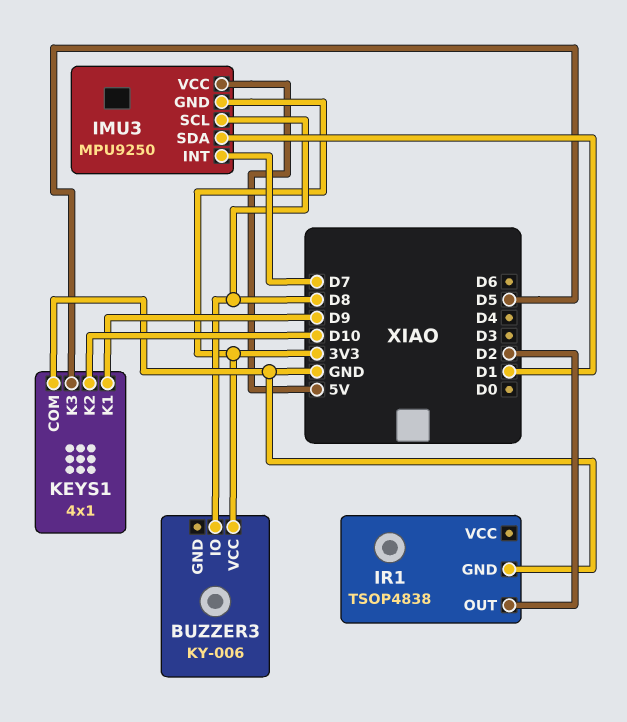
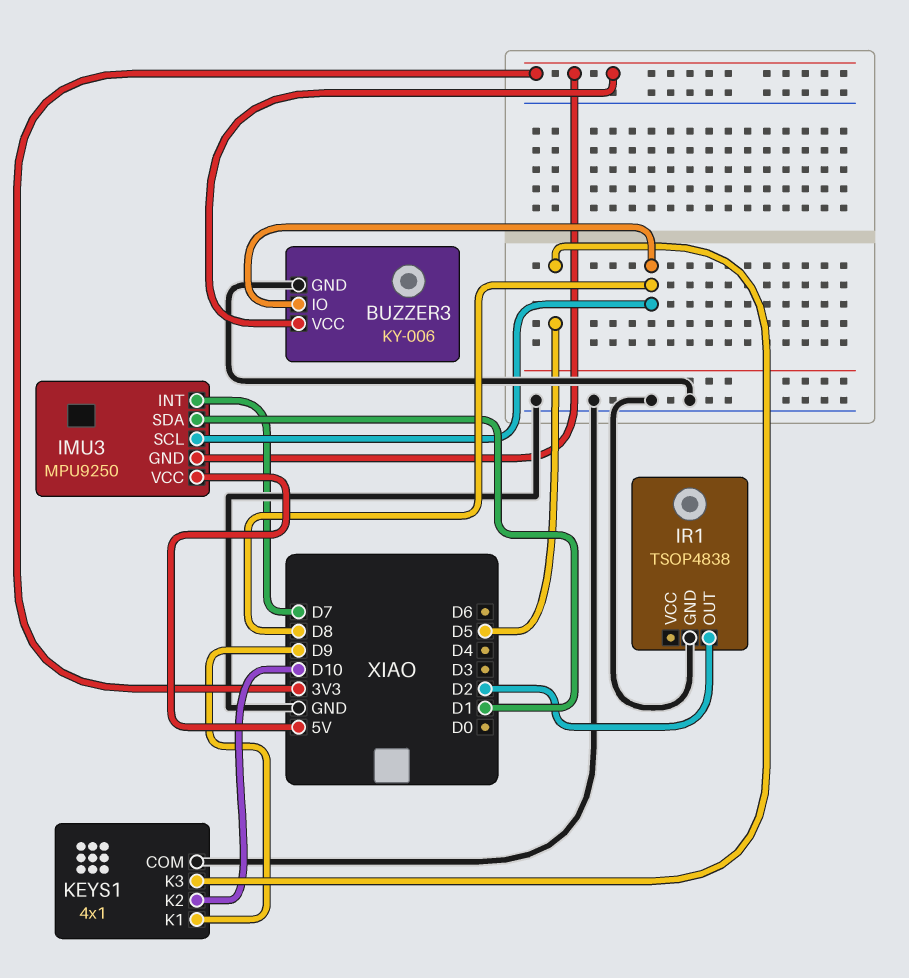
BUZZER3 pin GND: none -> GND

